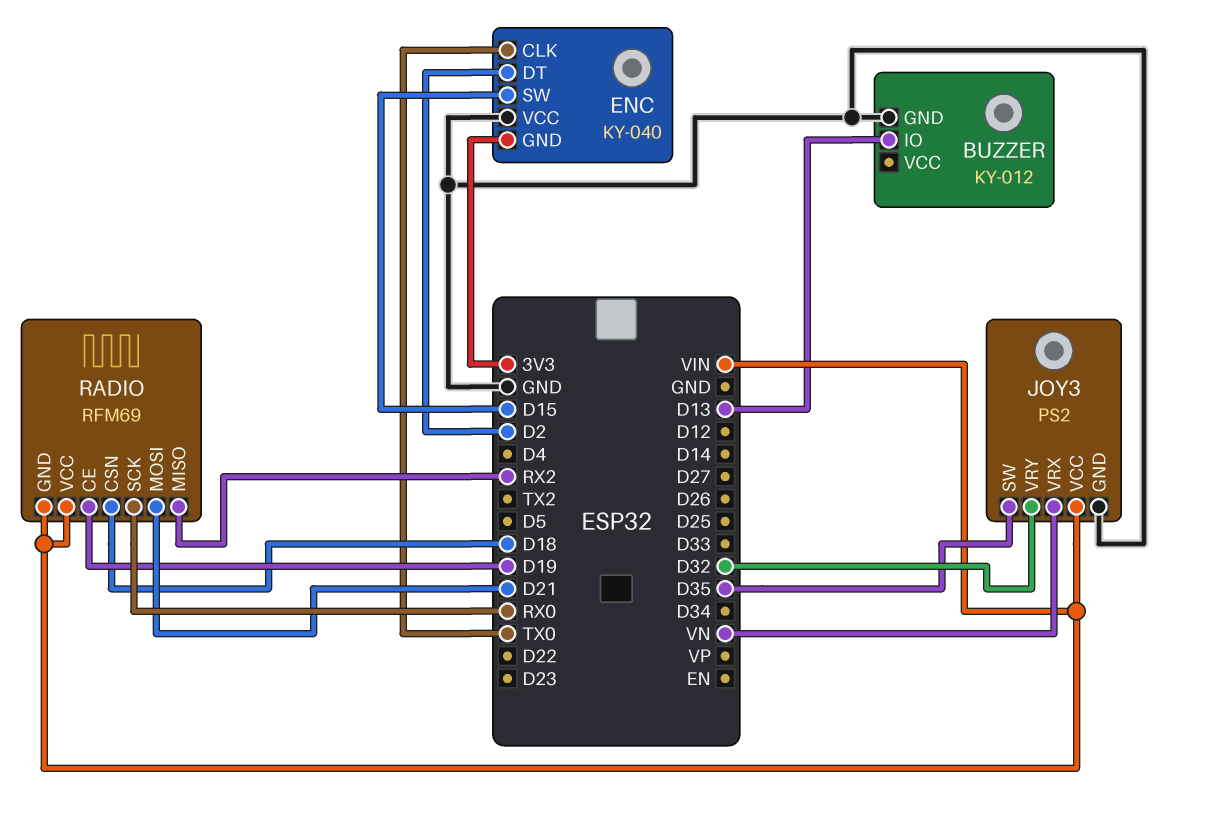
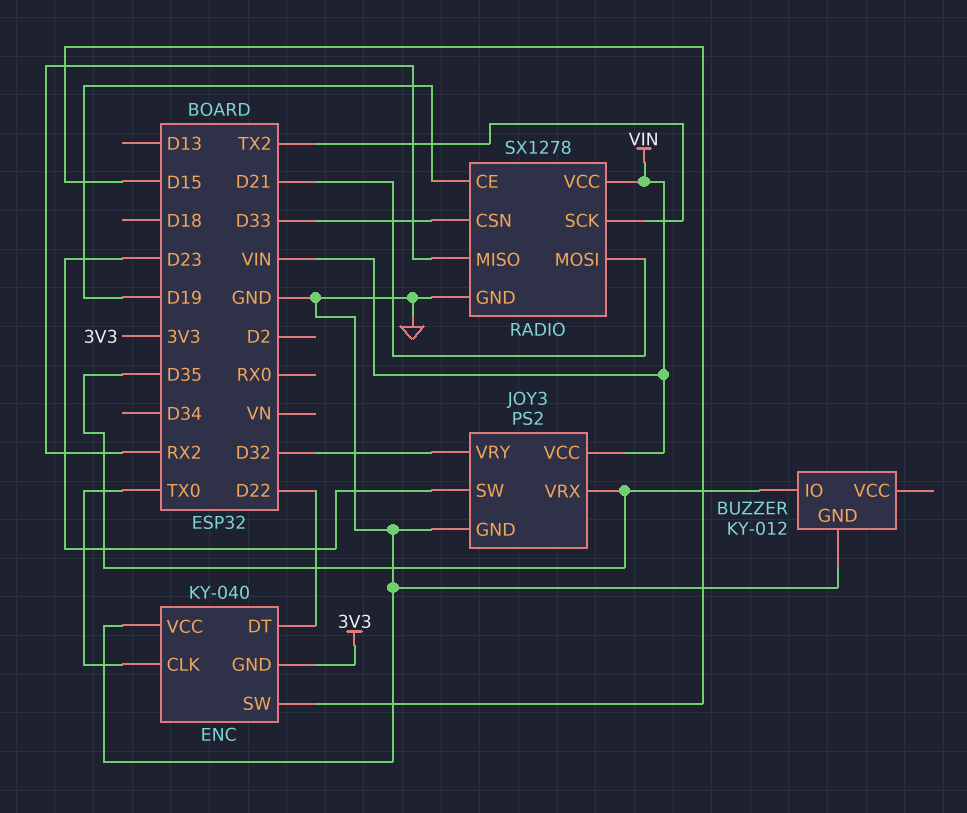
BUZZER pin IO: D13 -> D35
ENC pin DT: D2 -> D22
JOY3 pin SW: D35 -> D23
JOY3 pin VRX: VN -> D35
RADIO: RFM69 -> SX1278
RADIO pin CSN: D18 -> D33
RADIO pin GND: VIN -> GND
RADIO pin SCK: RX0 -> TX2

